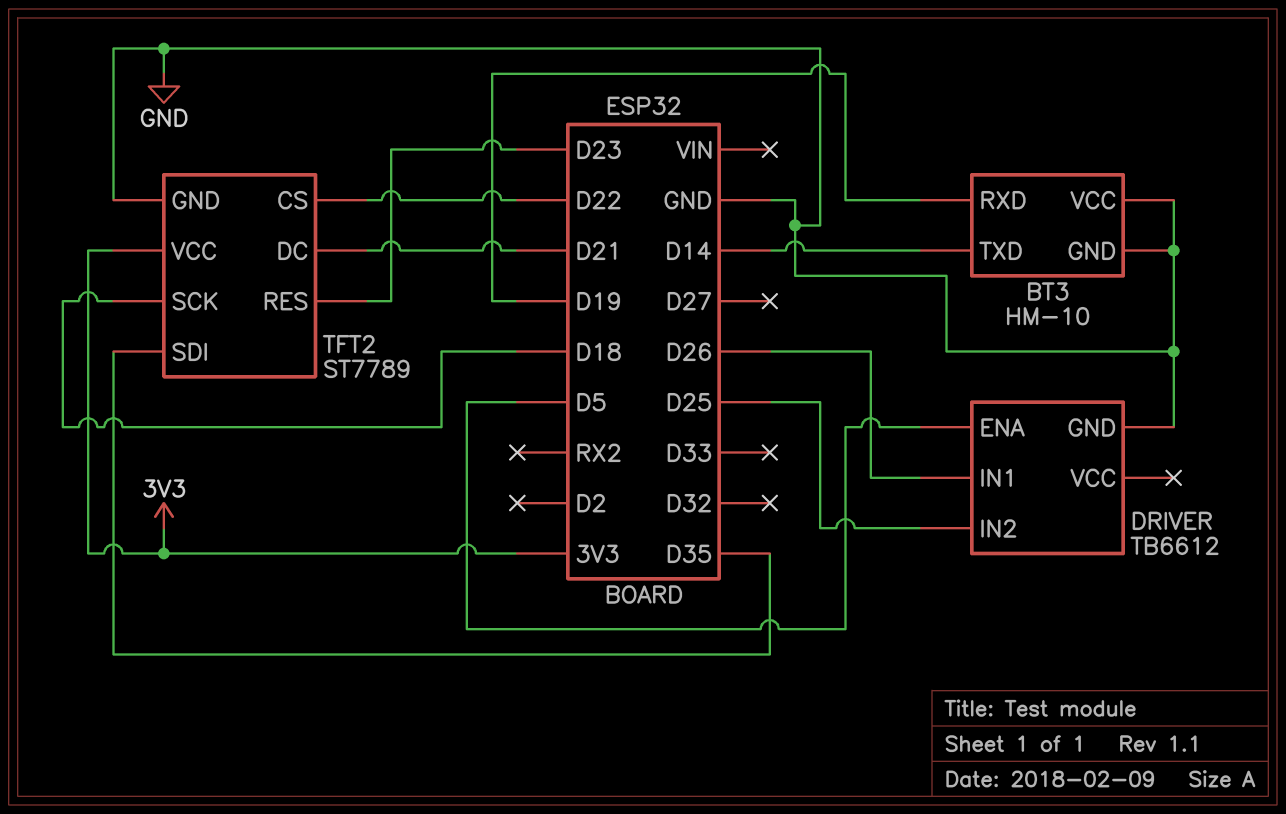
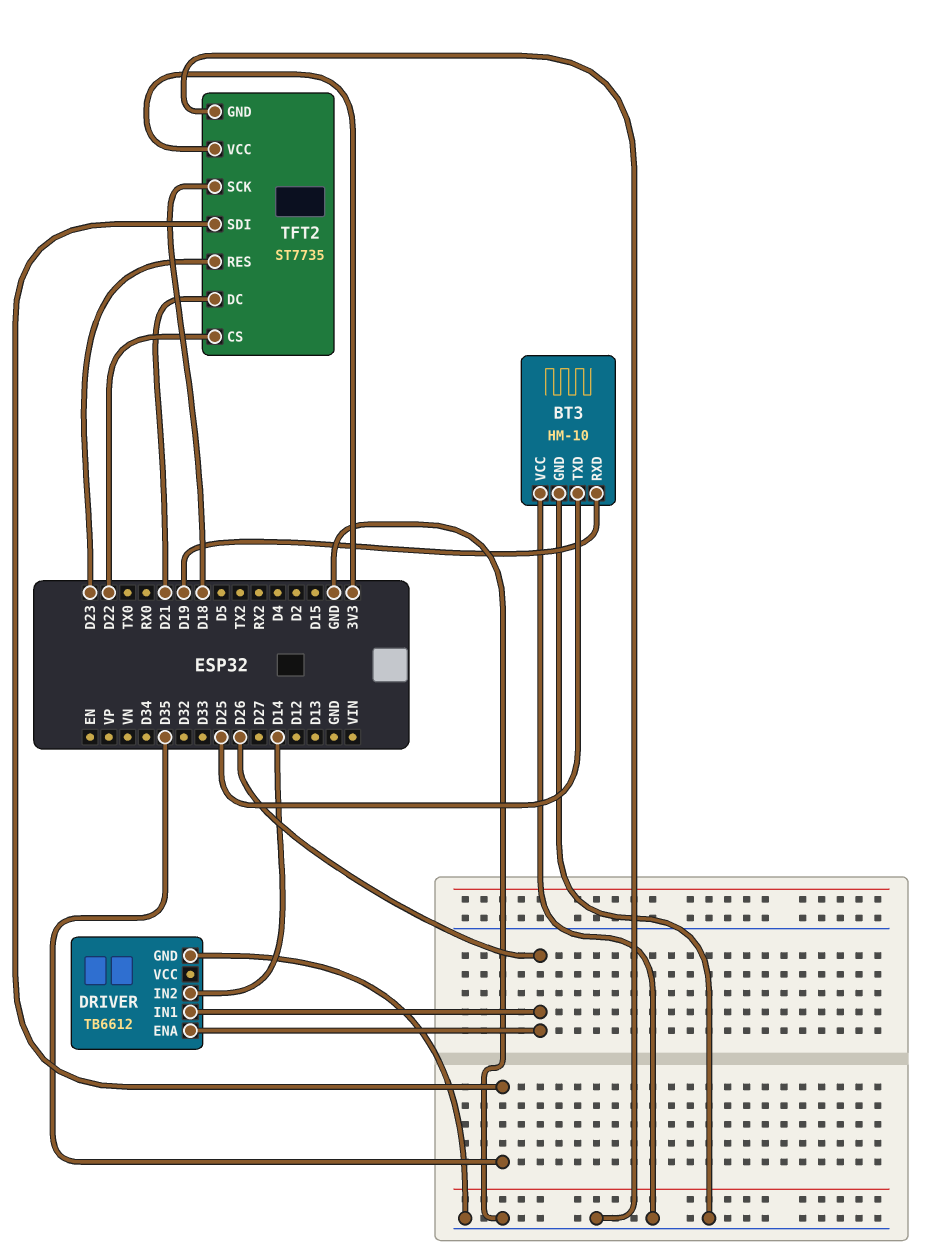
BT3 pin TXD: D14 -> D25
DRIVER pin ENA: D5 -> D26
DRIVER pin IN2: D25 -> D14
TFT2: ST7789 -> ST7735

